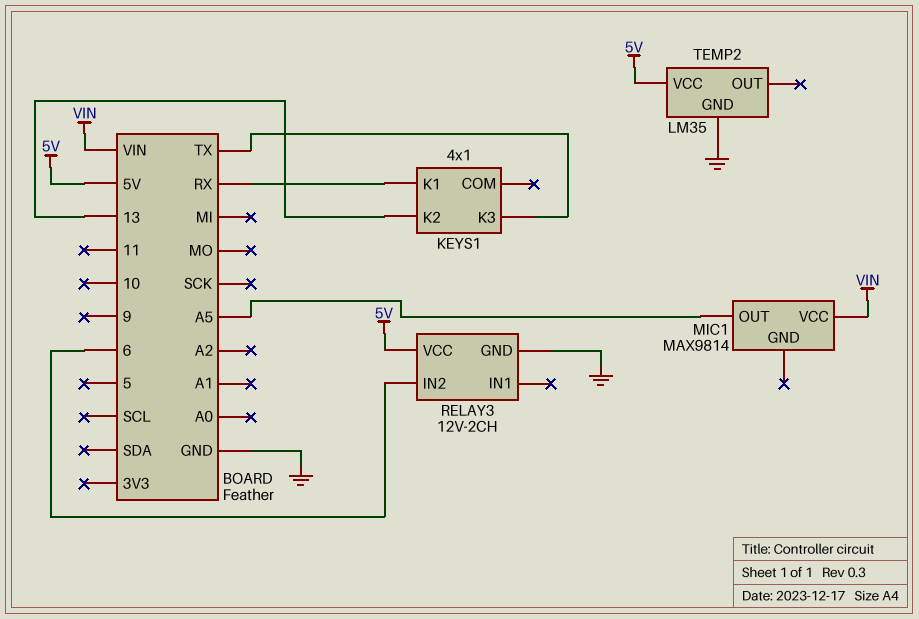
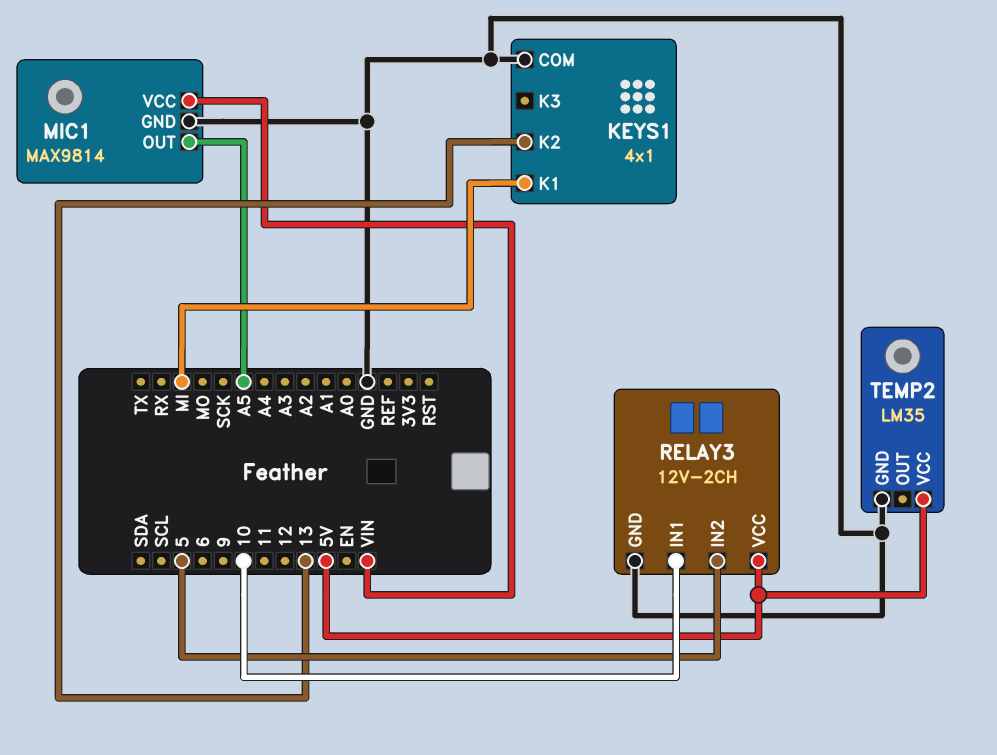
KEYS1 pin COM: none -> GND
KEYS1 pin K1: RX -> MI
KEYS1 pin K3: TX -> none
MIC1 pin GND: none -> GND
RELAY3 pin IN1: none -> 10
RELAY3 pin IN2: 6 -> 5

